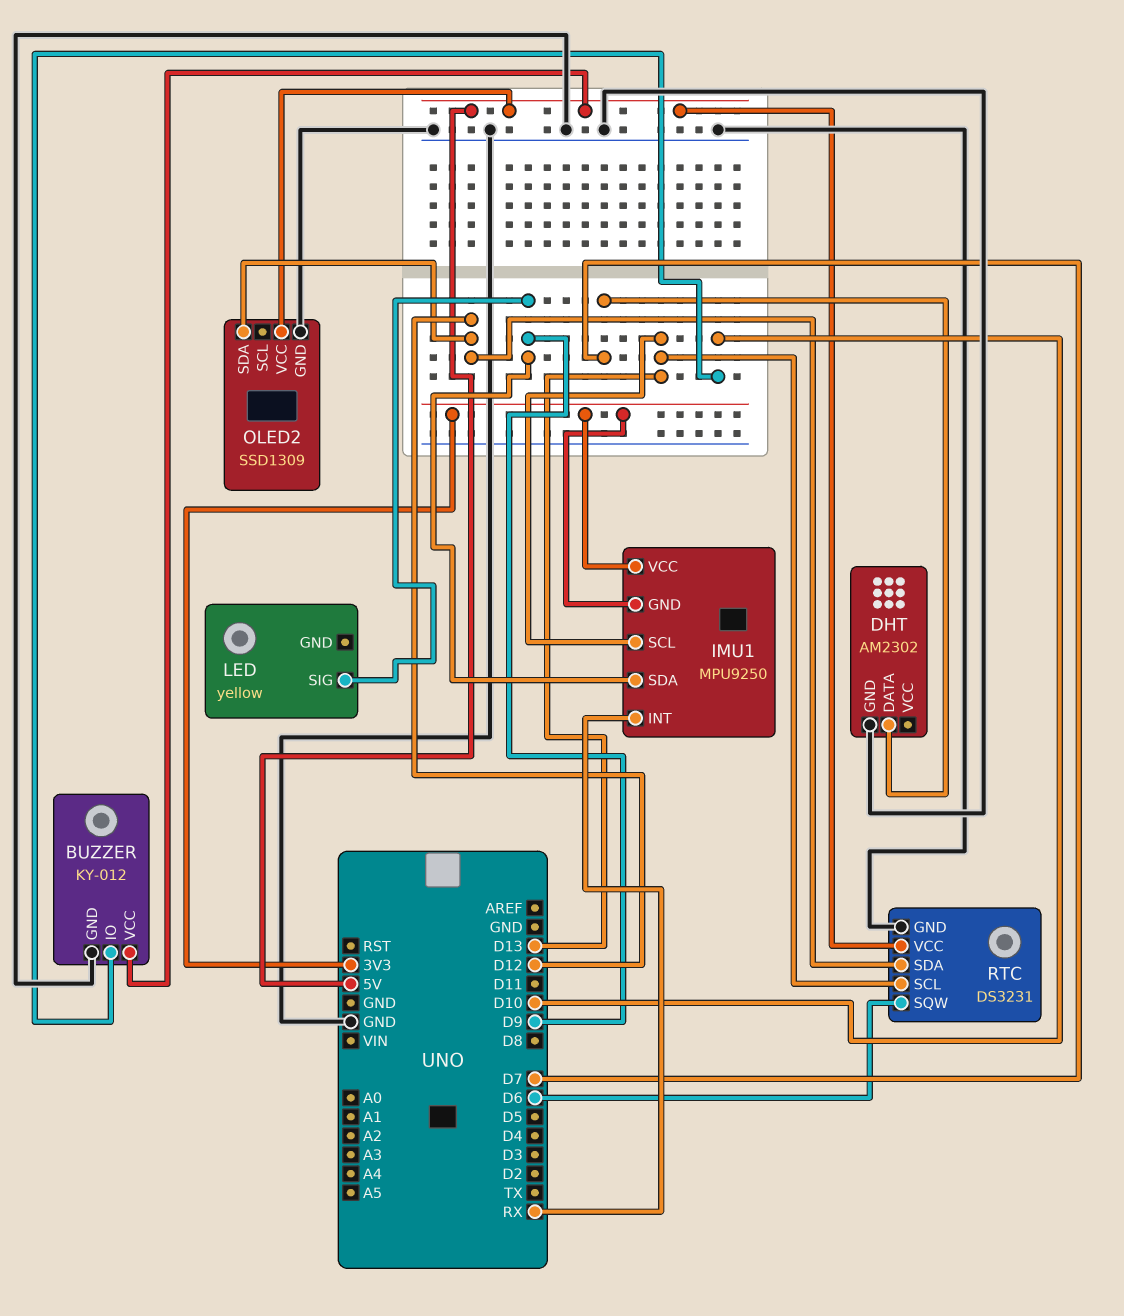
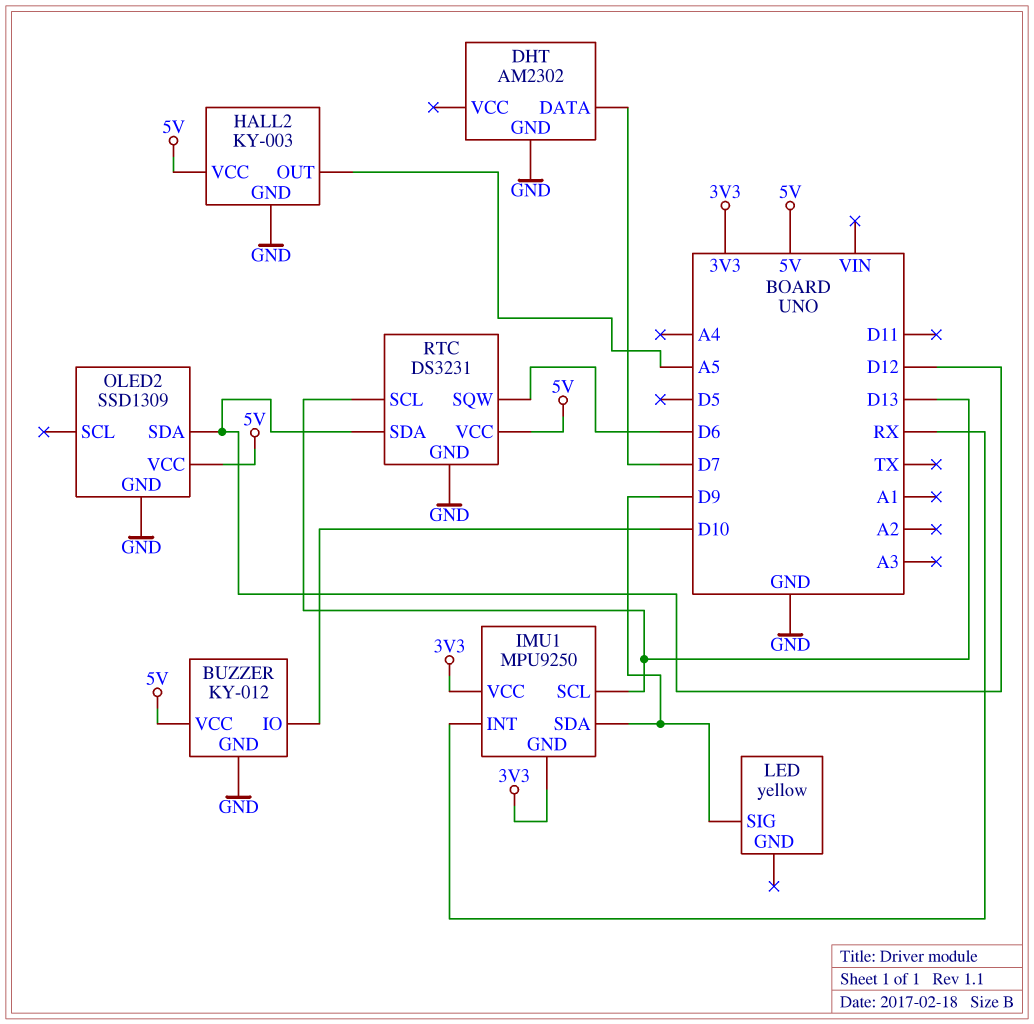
HALL2: none -> KY-003
HALL2 pin GND: none -> GND
HALL2 pin OUT: none -> A5
HALL2 pin VCC: none -> 5V

